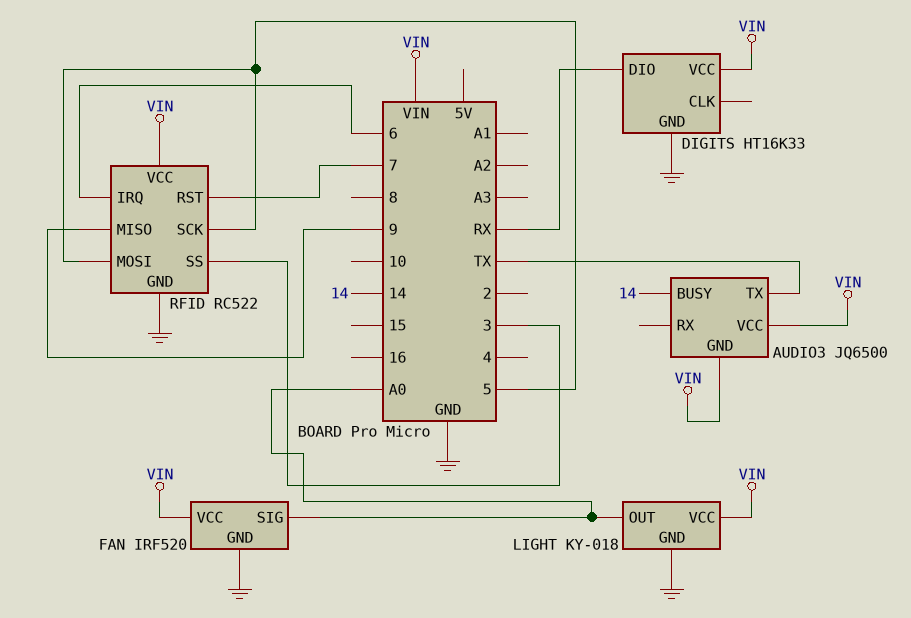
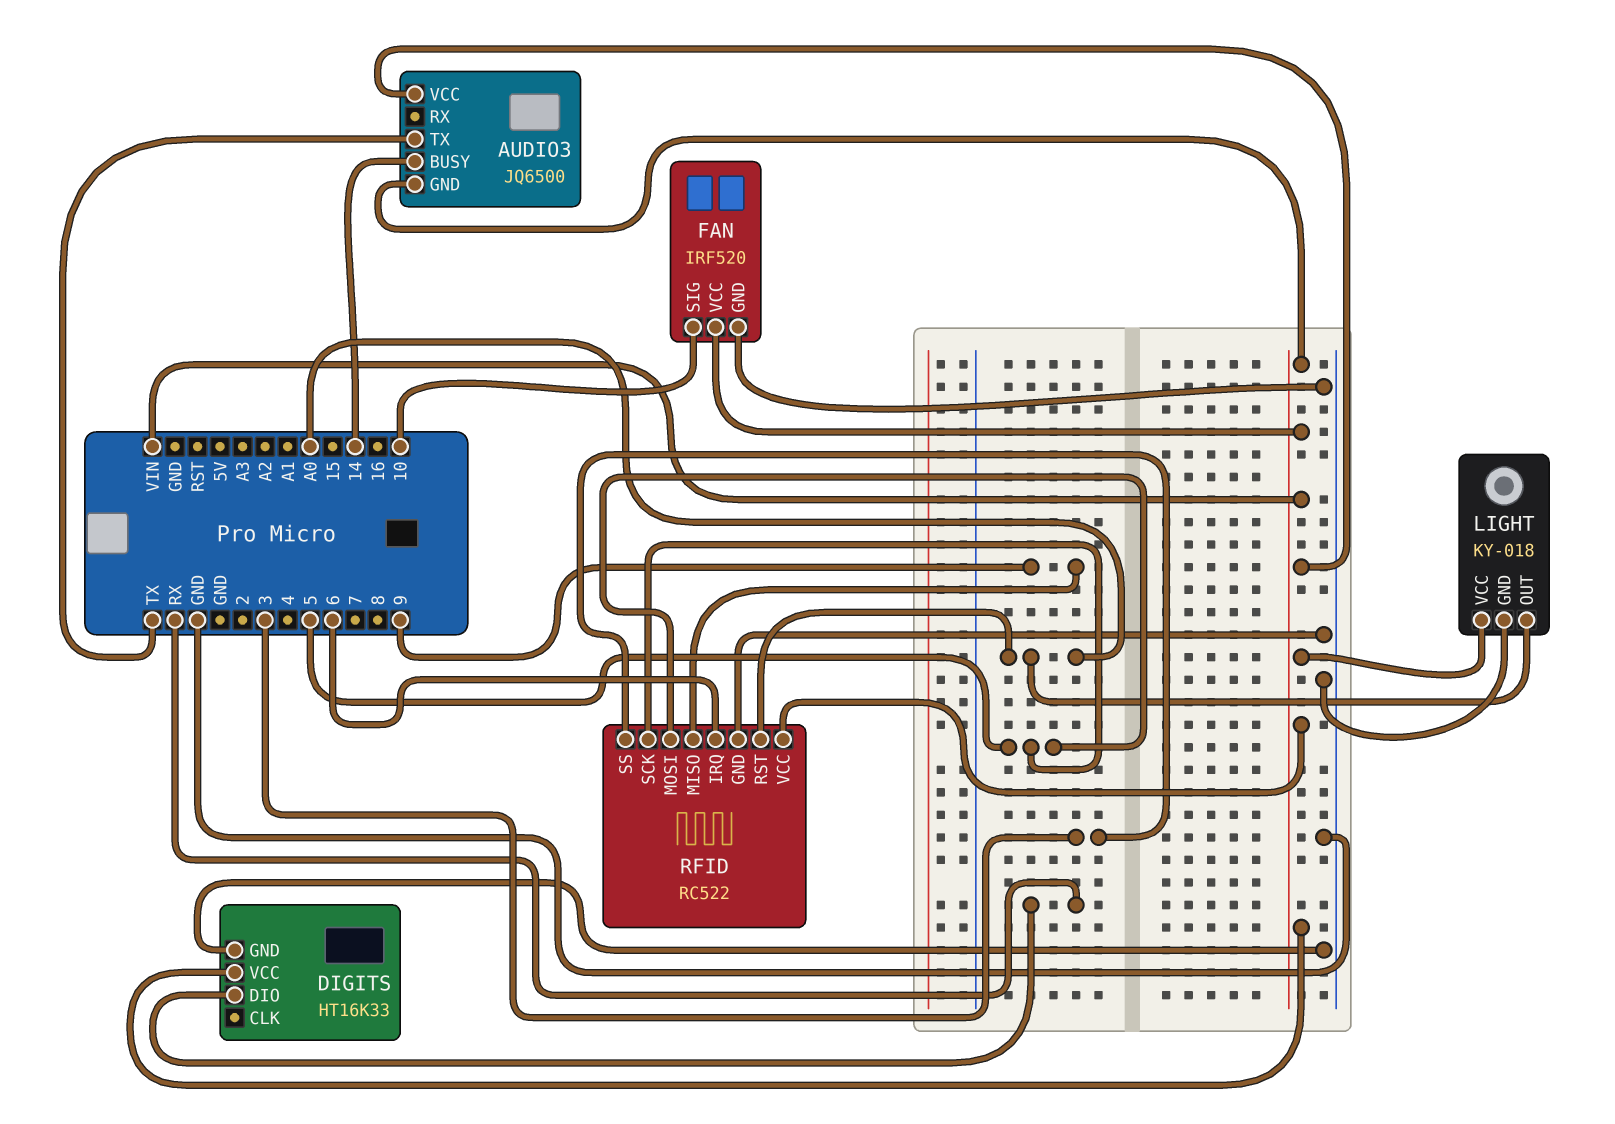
FAN pin SIG: A0 -> 10
RFID pin RST: 7 -> A0

